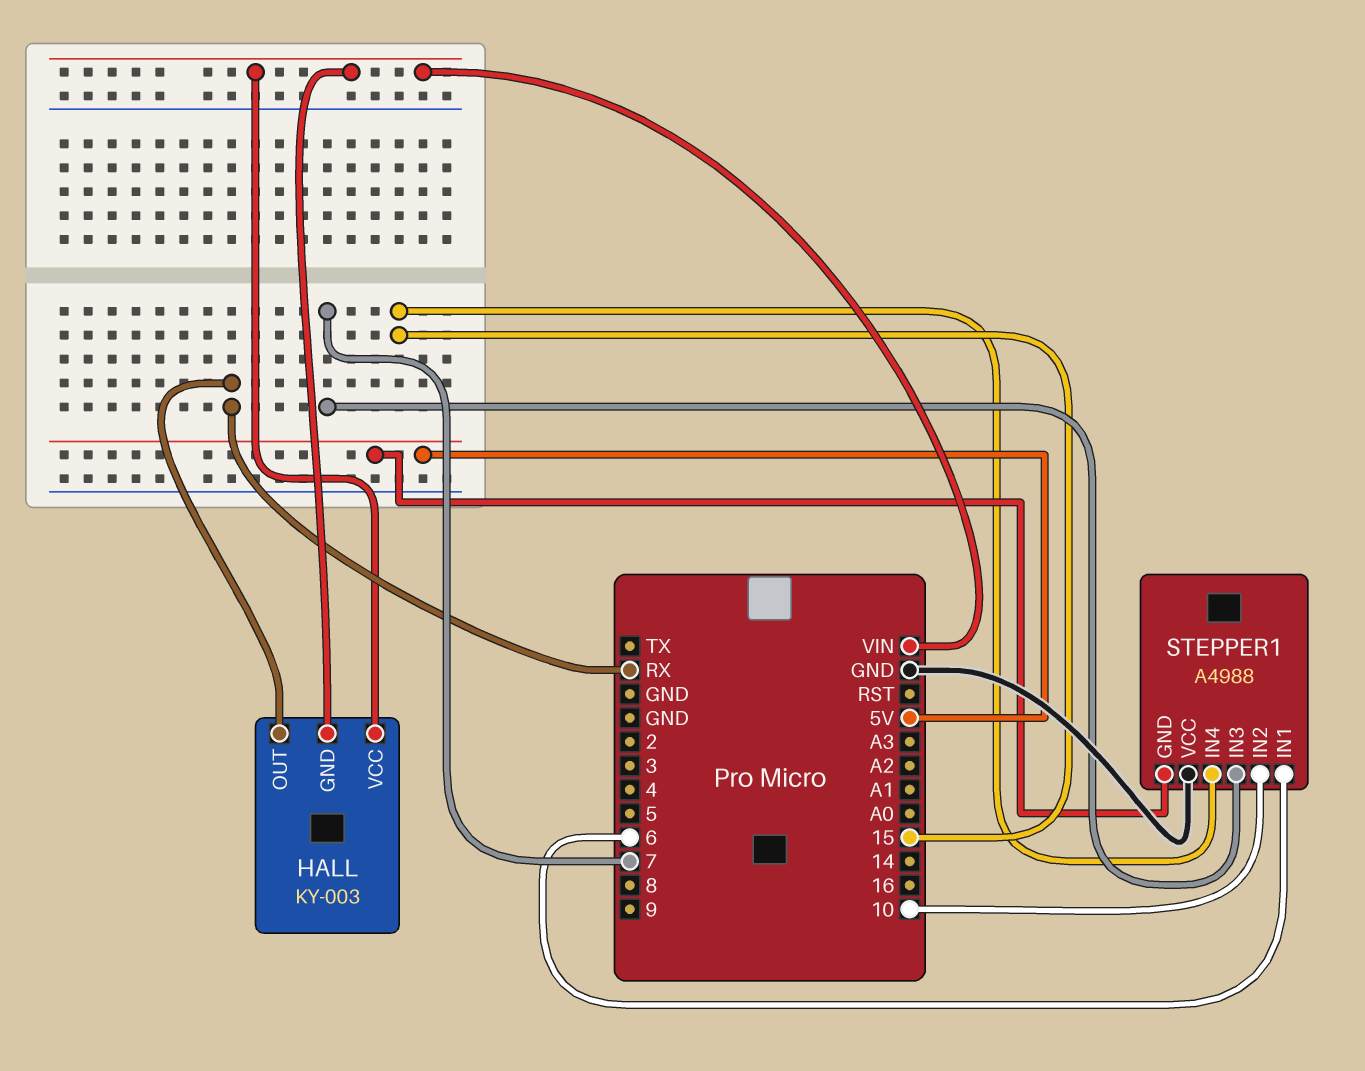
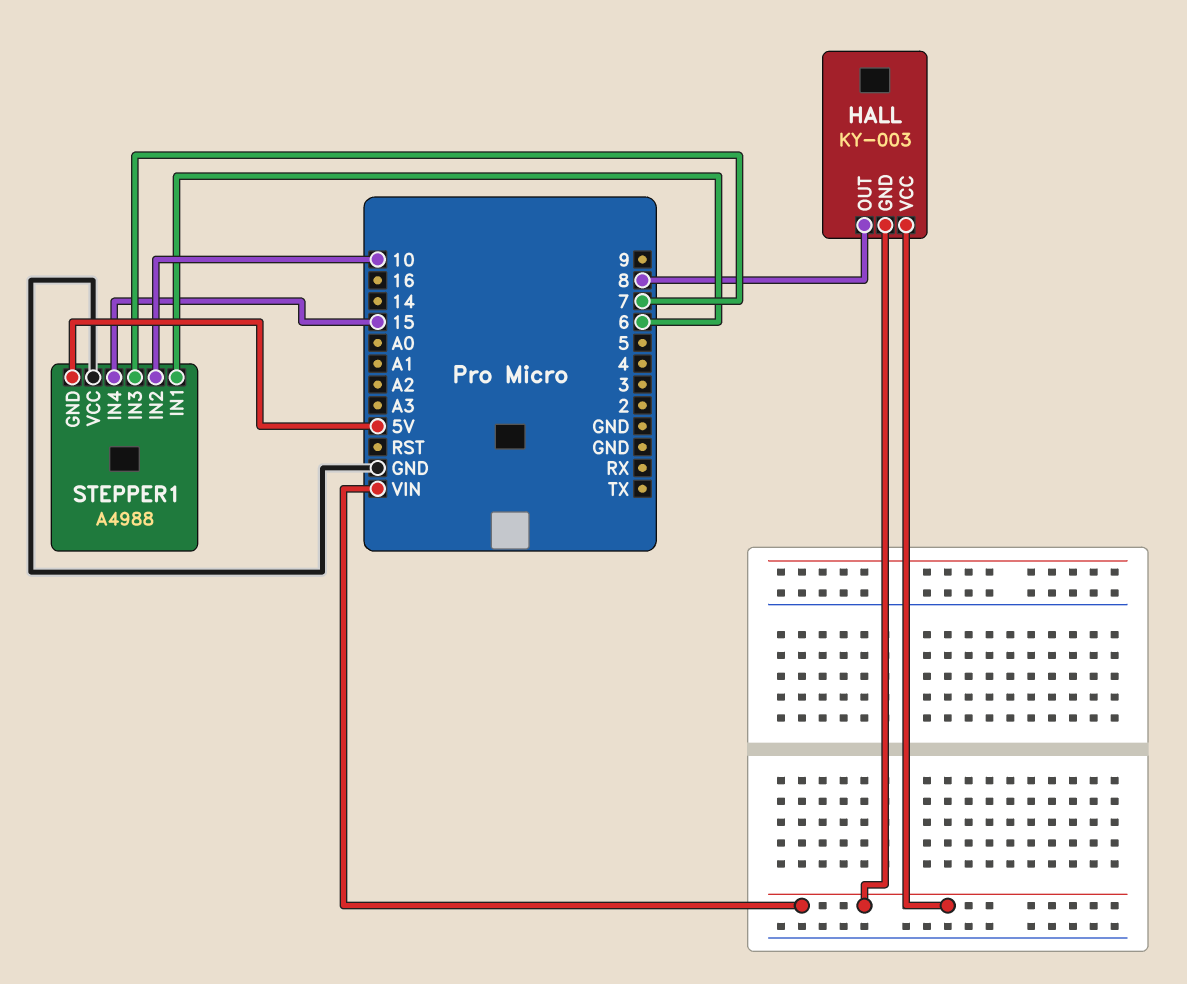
HALL pin OUT: RX -> 8

